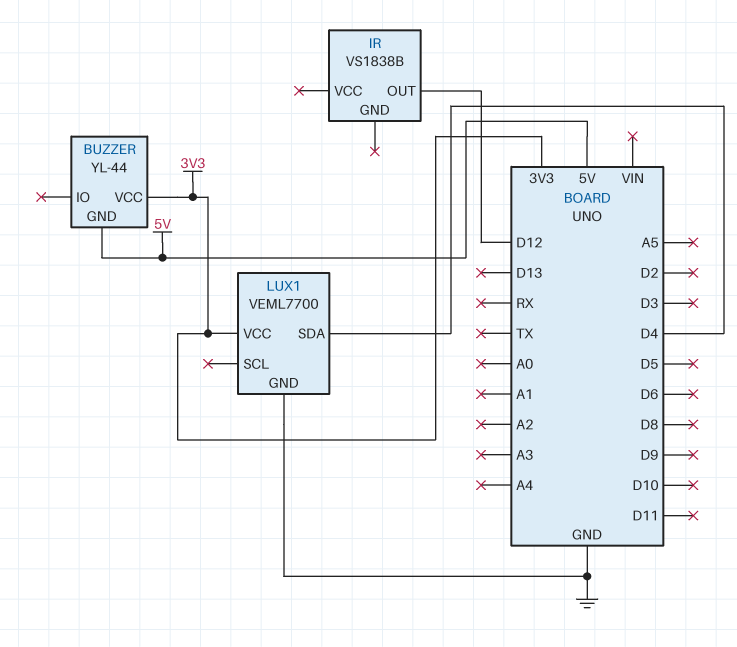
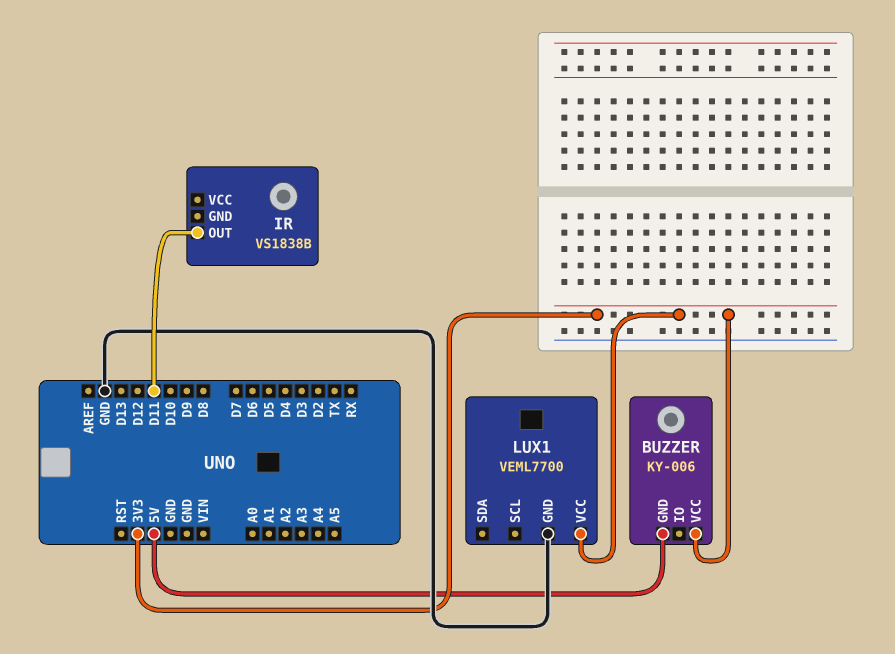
BUZZER: YL-44 -> KY-006
IR pin OUT: D12 -> D11
LUX1 pin SDA: D4 -> none

